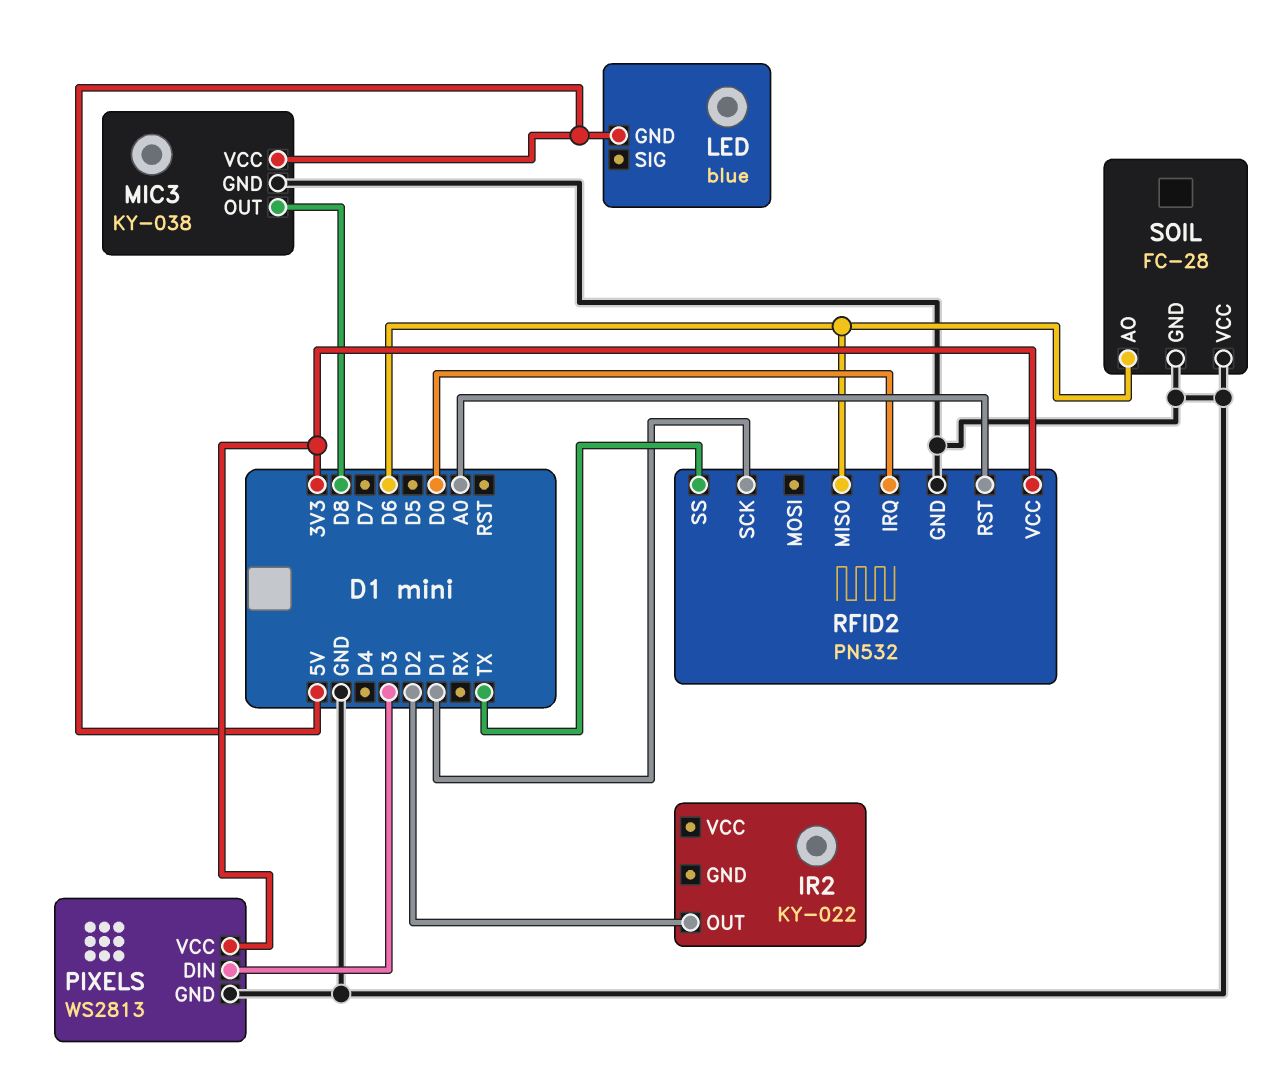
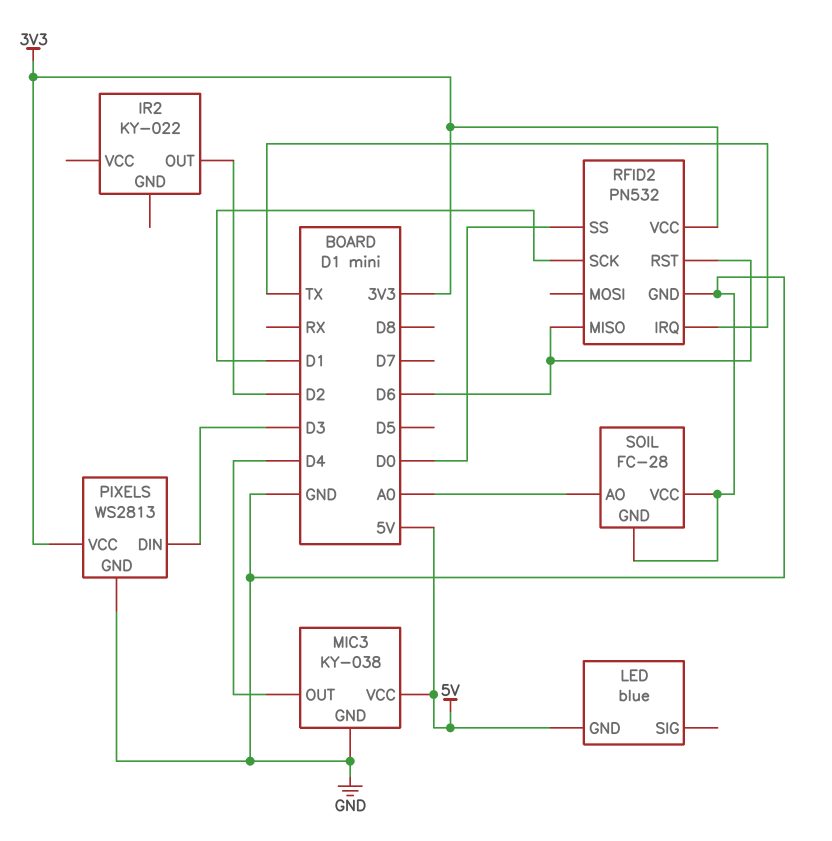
MIC3 pin OUT: D8 -> D4
RFID2 pin IRQ: D0 -> TX
RFID2 pin RST: A0 -> D6
RFID2 pin SS: TX -> D0
SOIL pin AO: D6 -> A0

